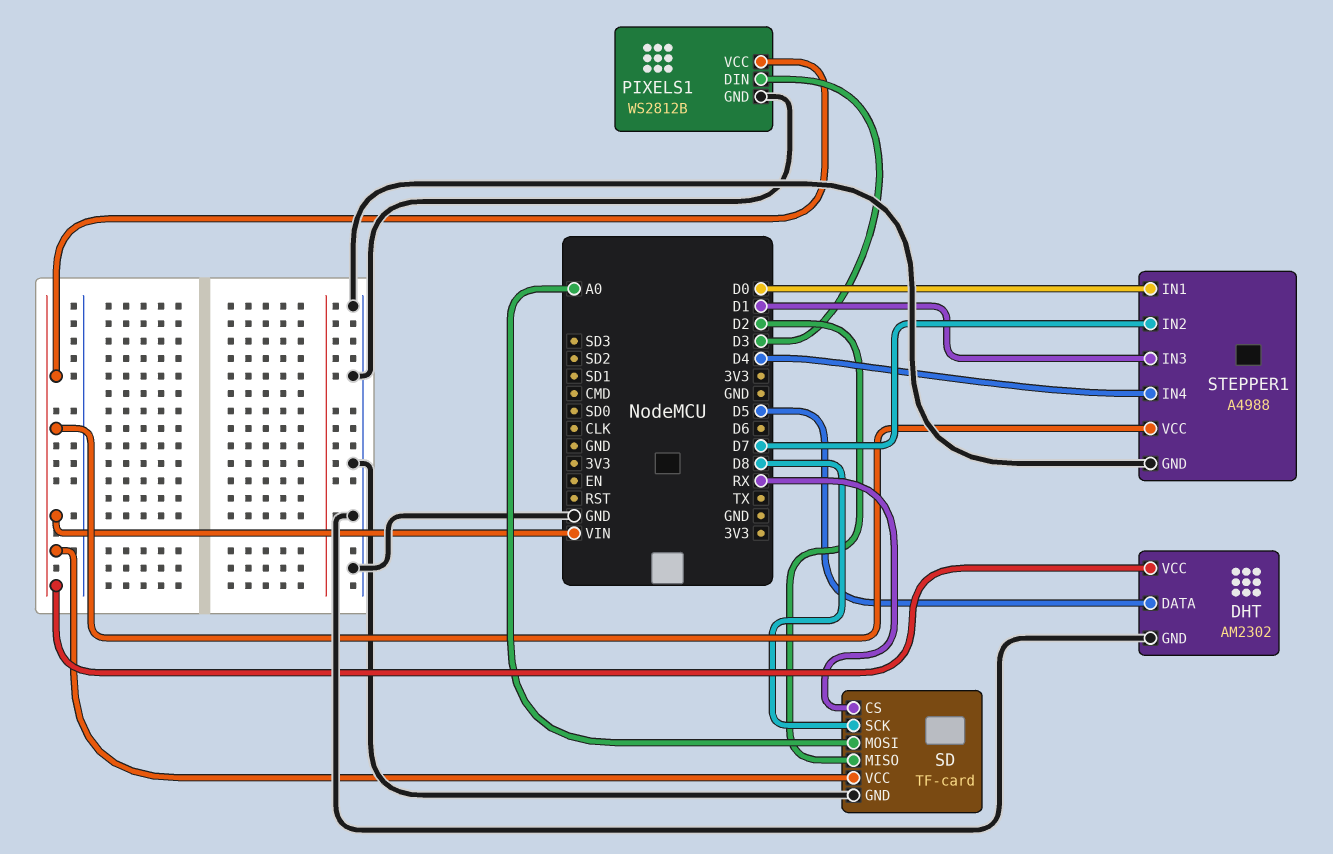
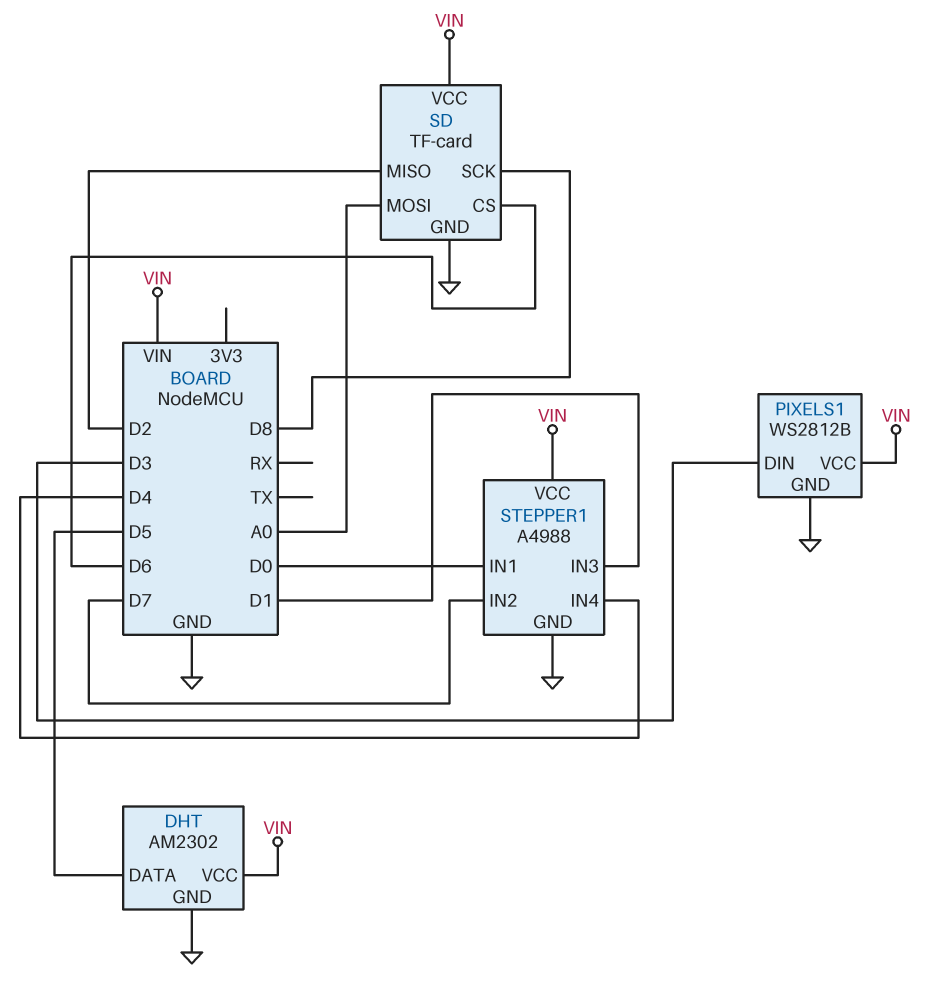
SD pin CS: RX -> D6

